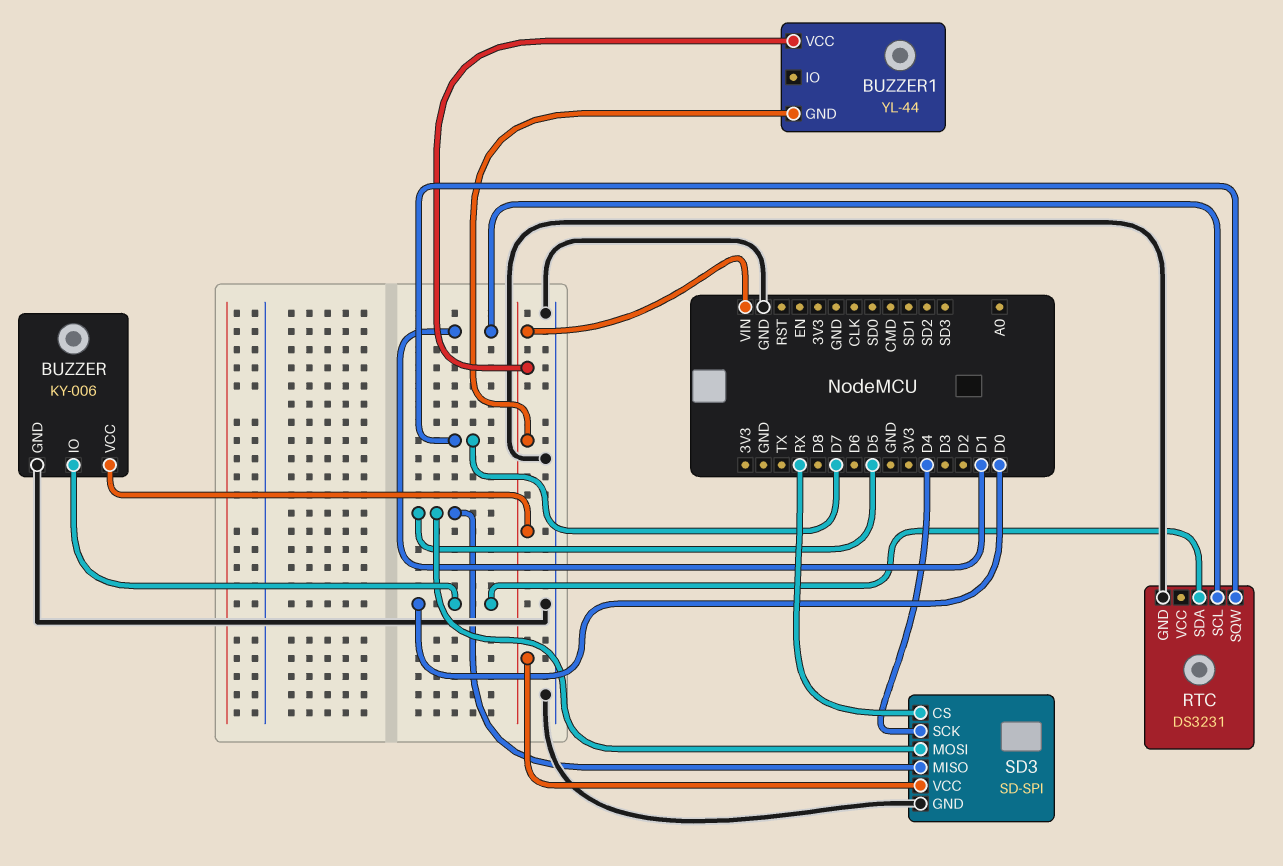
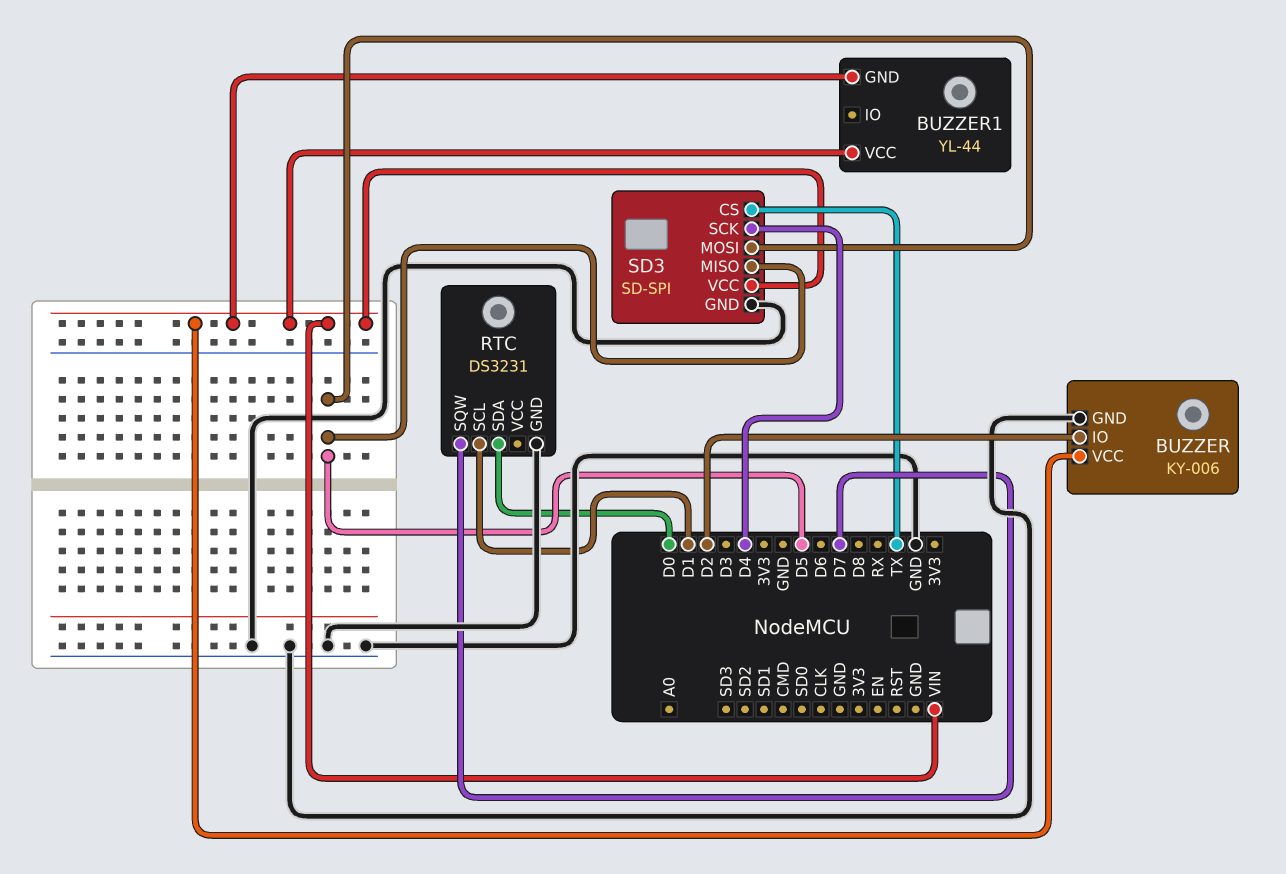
BUZZER pin IO: D0 -> D2
SD3 pin CS: RX -> TX

